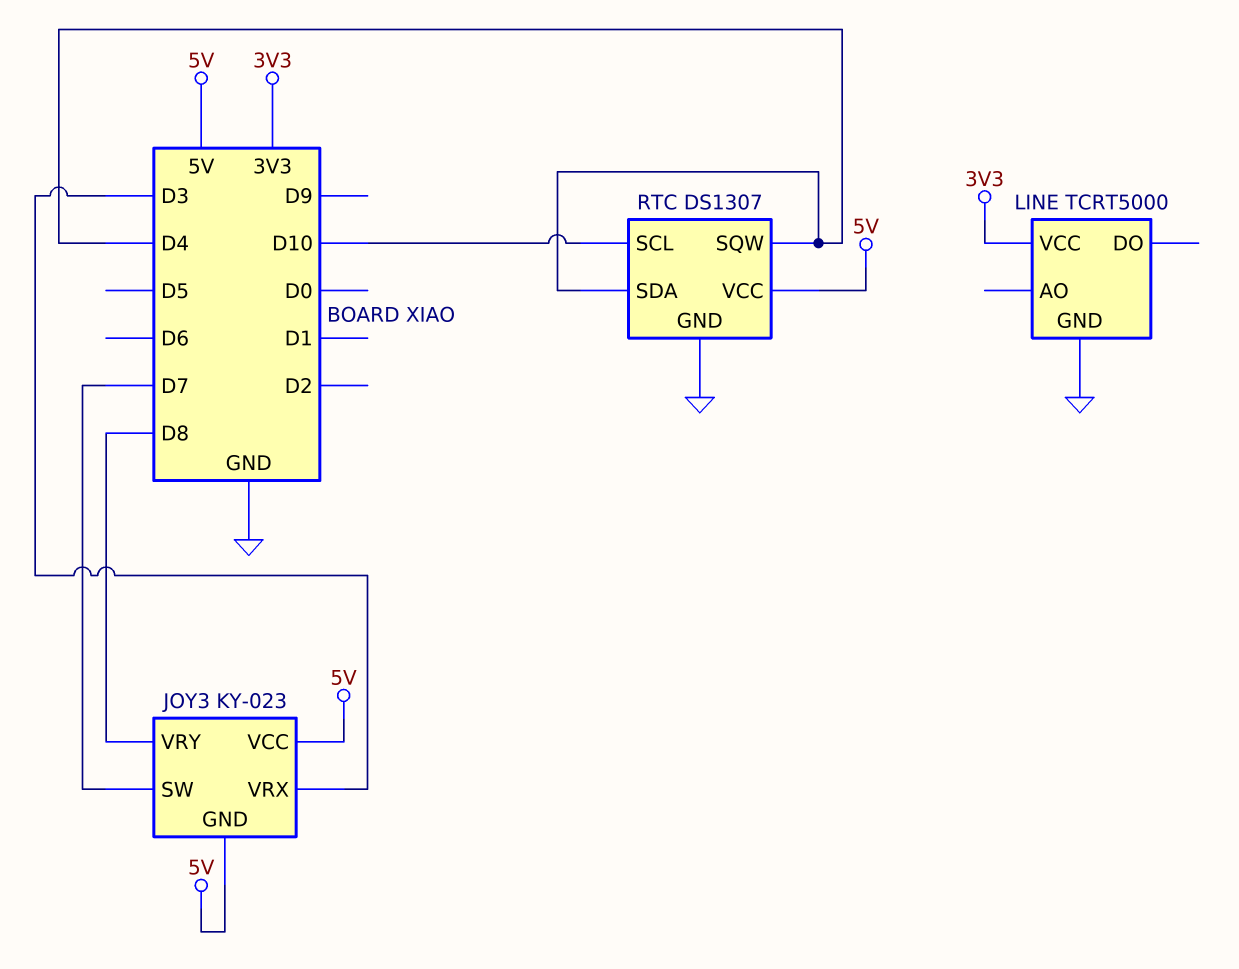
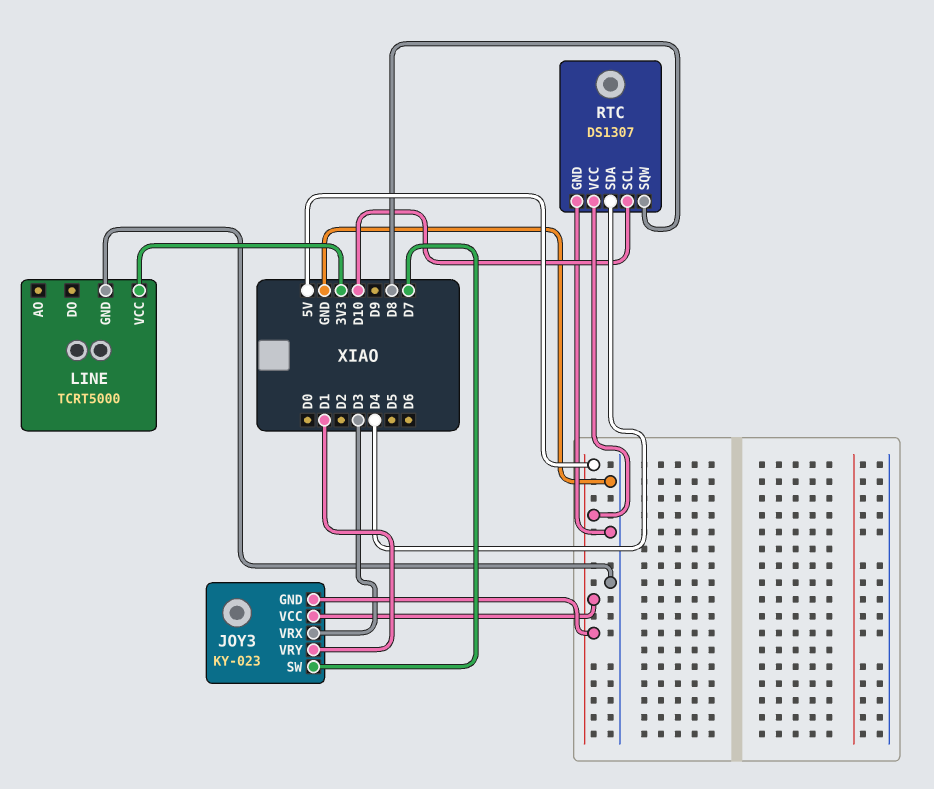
JOY3 pin VRY: D8 -> D1
RTC pin SQW: D4 -> D8

